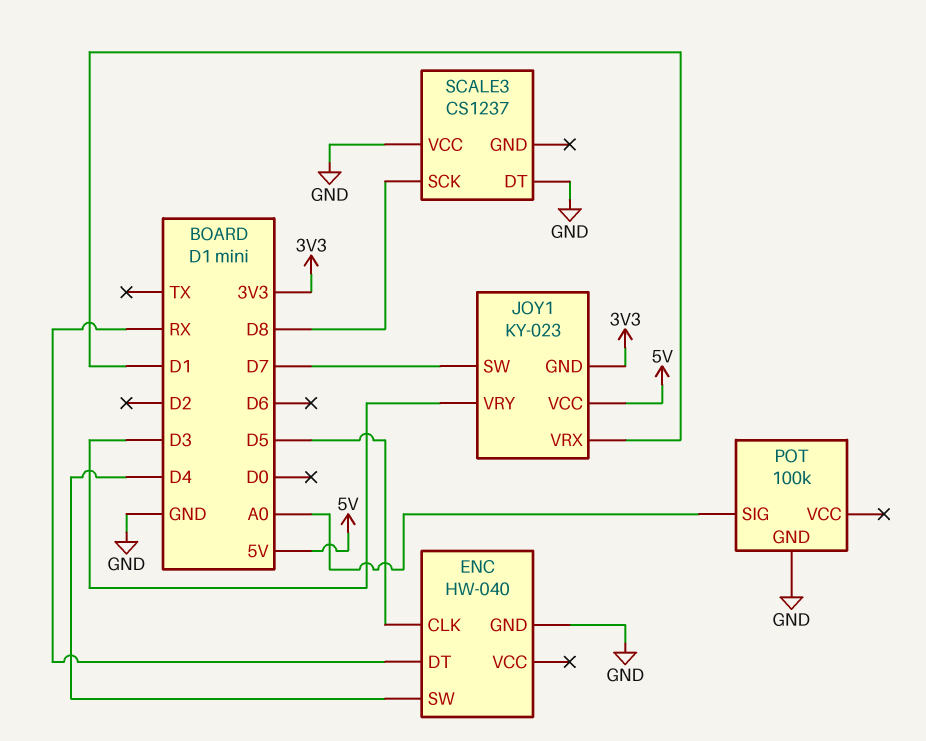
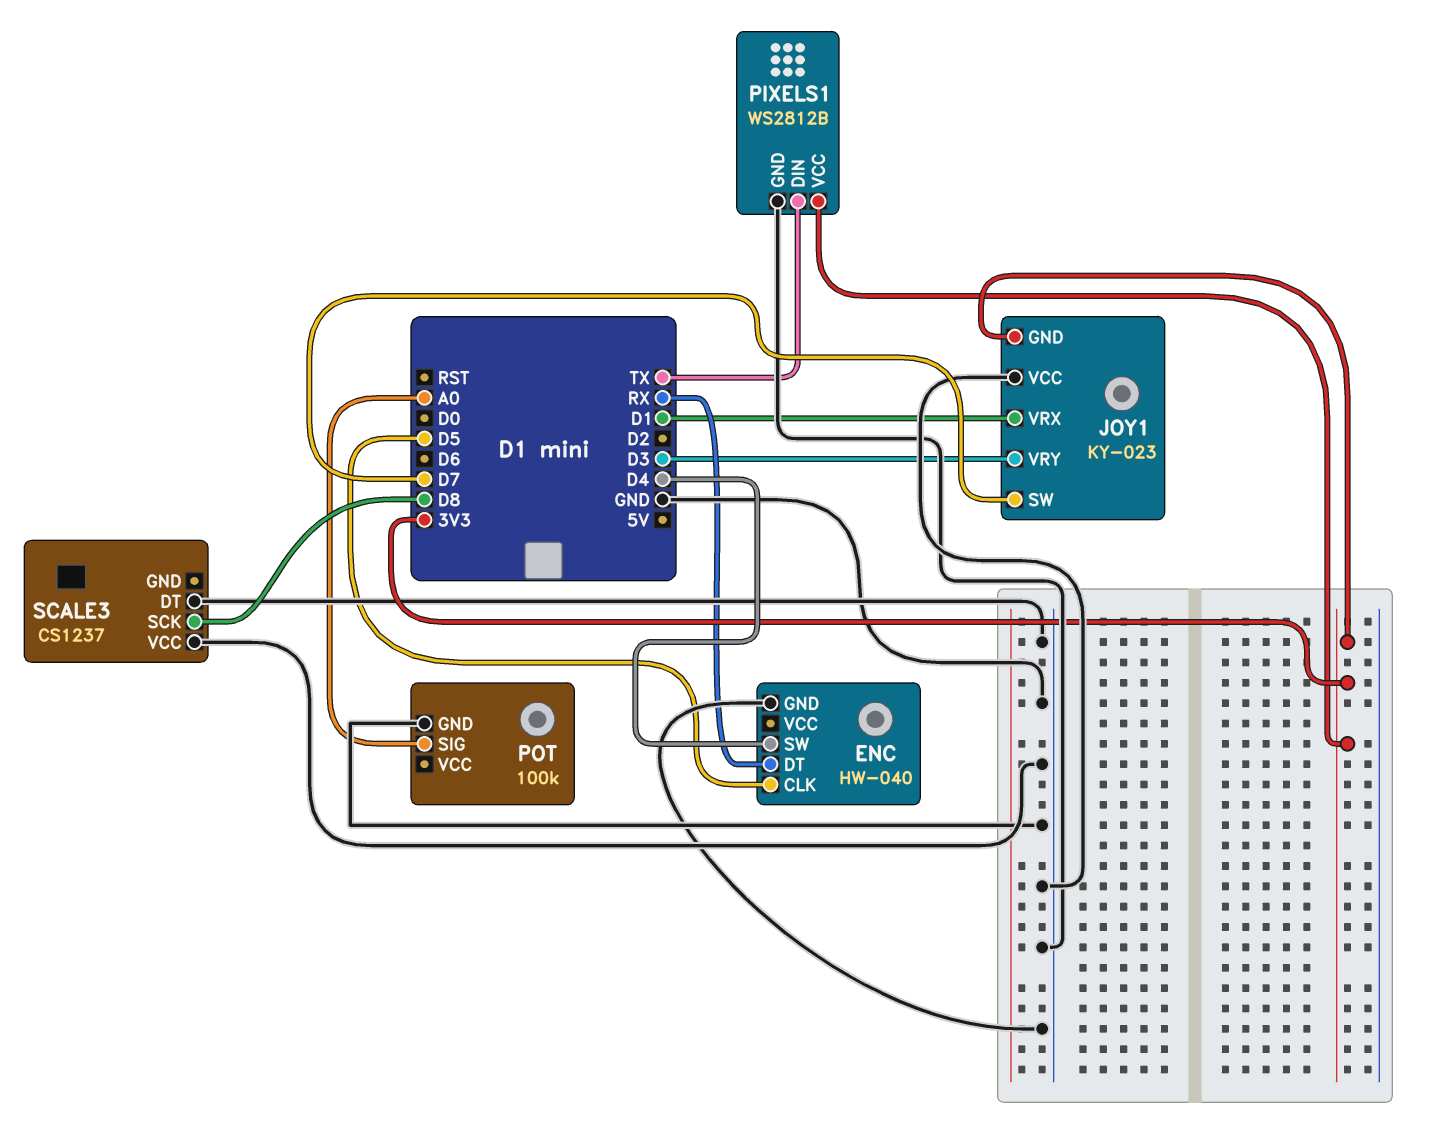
JOY1 pin VCC: 5V -> GND
PIXELS1: none -> WS2812B
PIXELS1 pin DIN: none -> TX
PIXELS1 pin GND: none -> GND
PIXELS1 pin VCC: none -> 3V3

